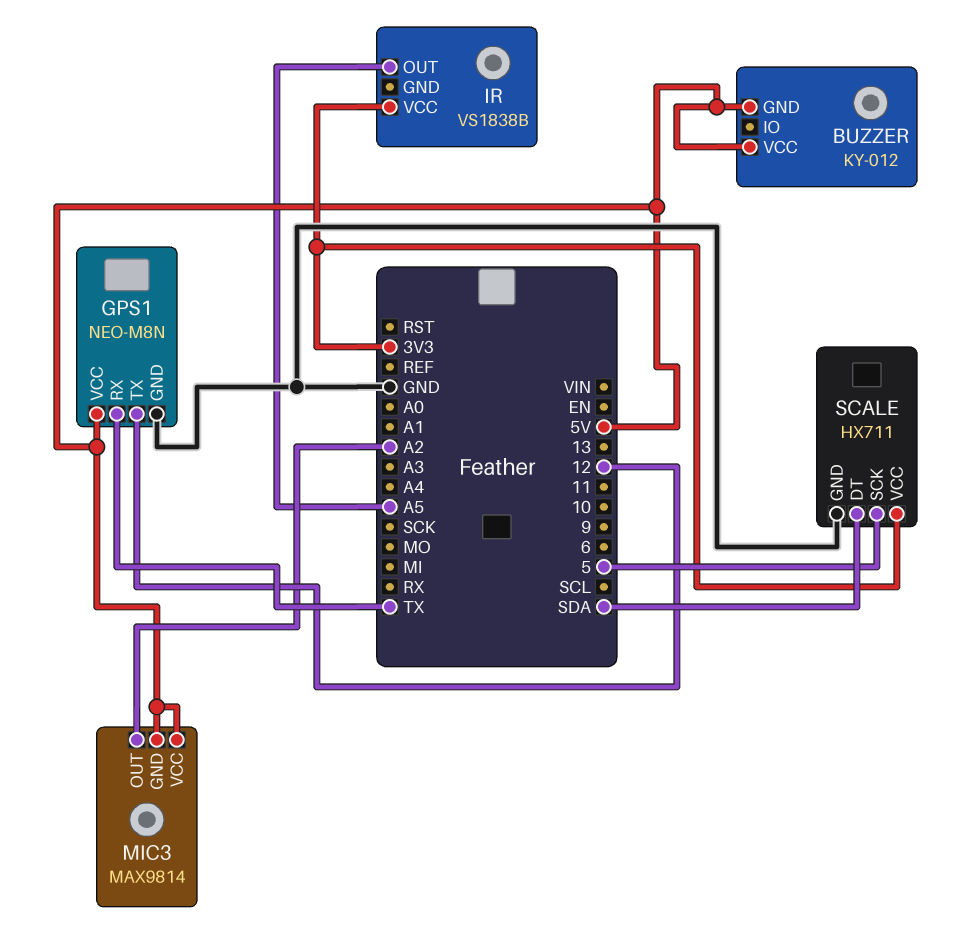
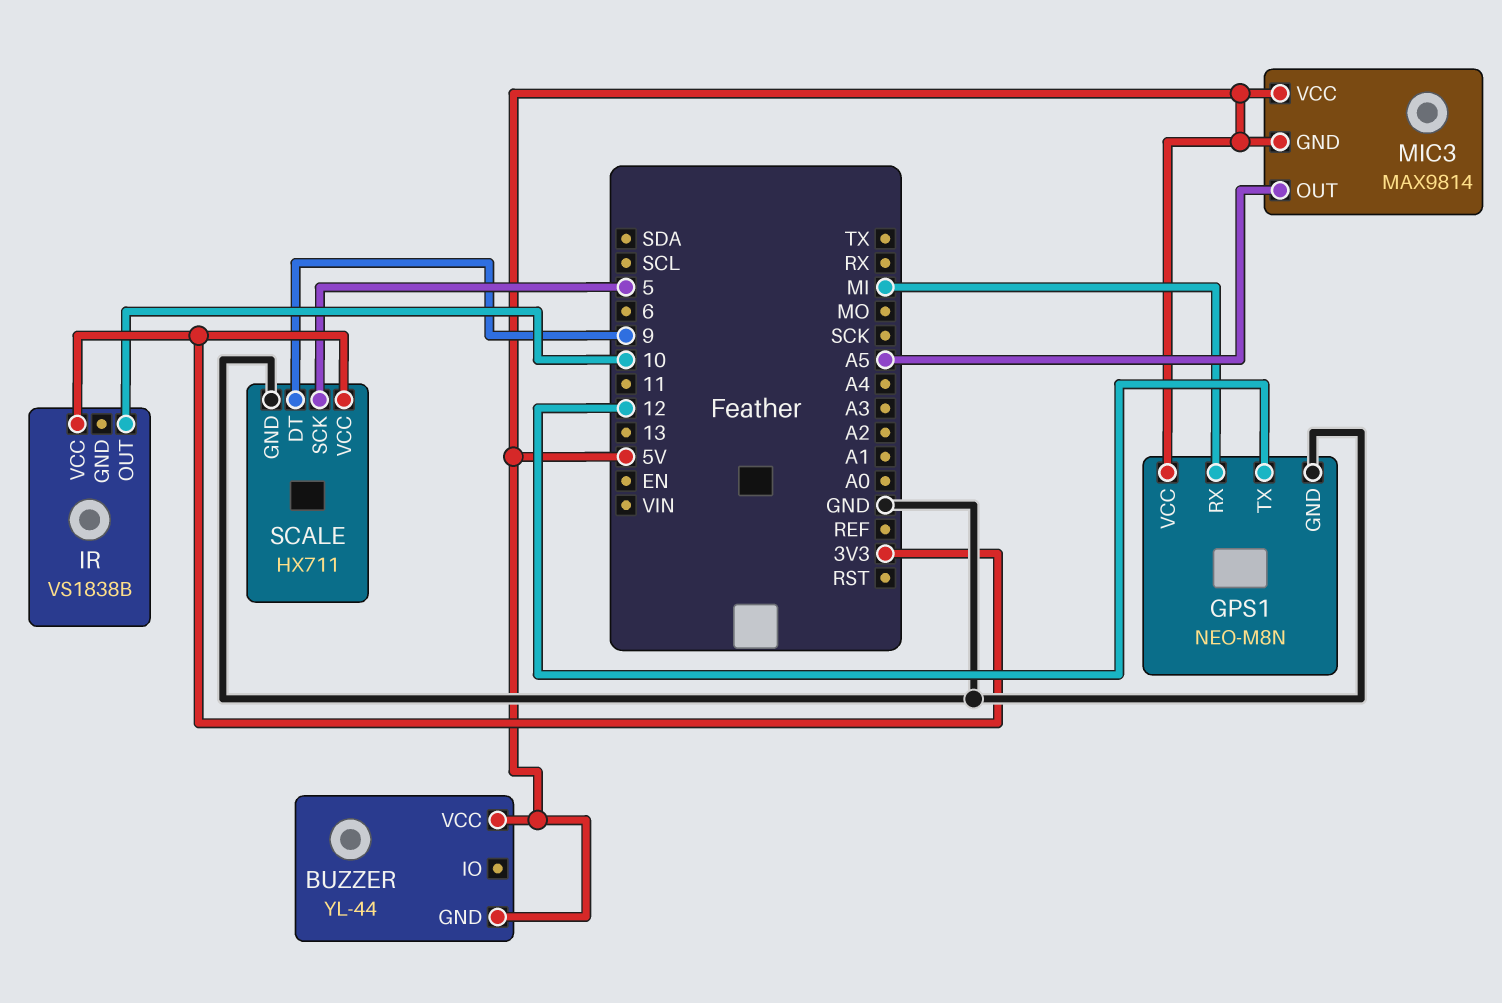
BUZZER: KY-012 -> YL-44
GPS1 pin RX: TX -> MI
IR pin OUT: A5 -> 10
MIC3 pin OUT: A2 -> A5
SCALE pin DT: SDA -> 9

